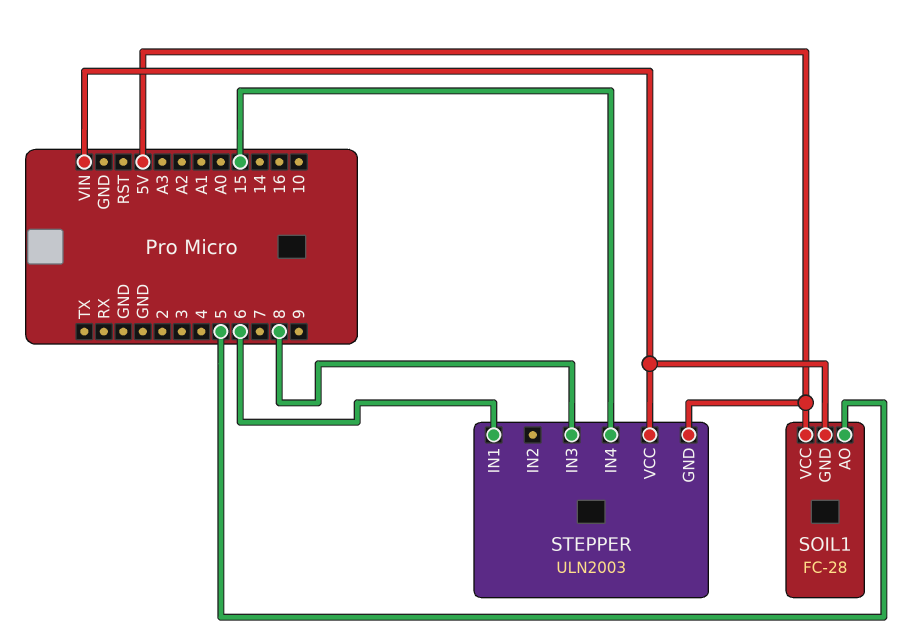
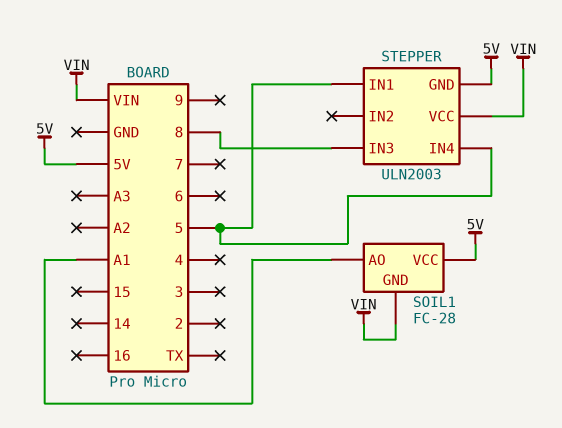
SOIL1 pin AO: 5 -> A1
STEPPER pin IN1: 6 -> 5
STEPPER pin IN4: 15 -> 5

